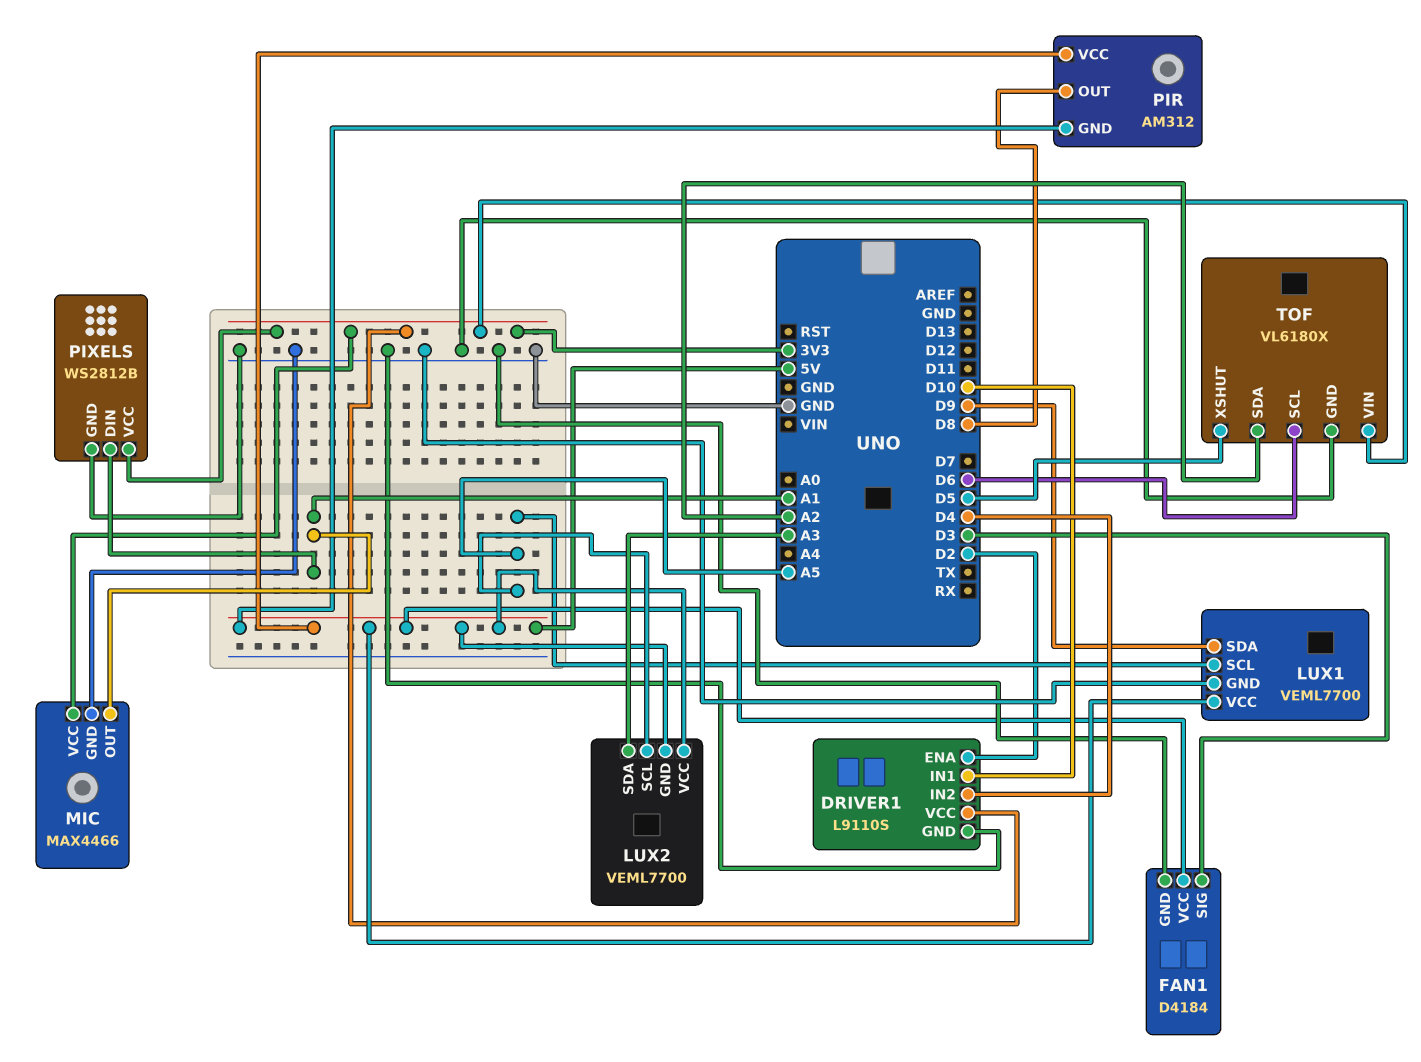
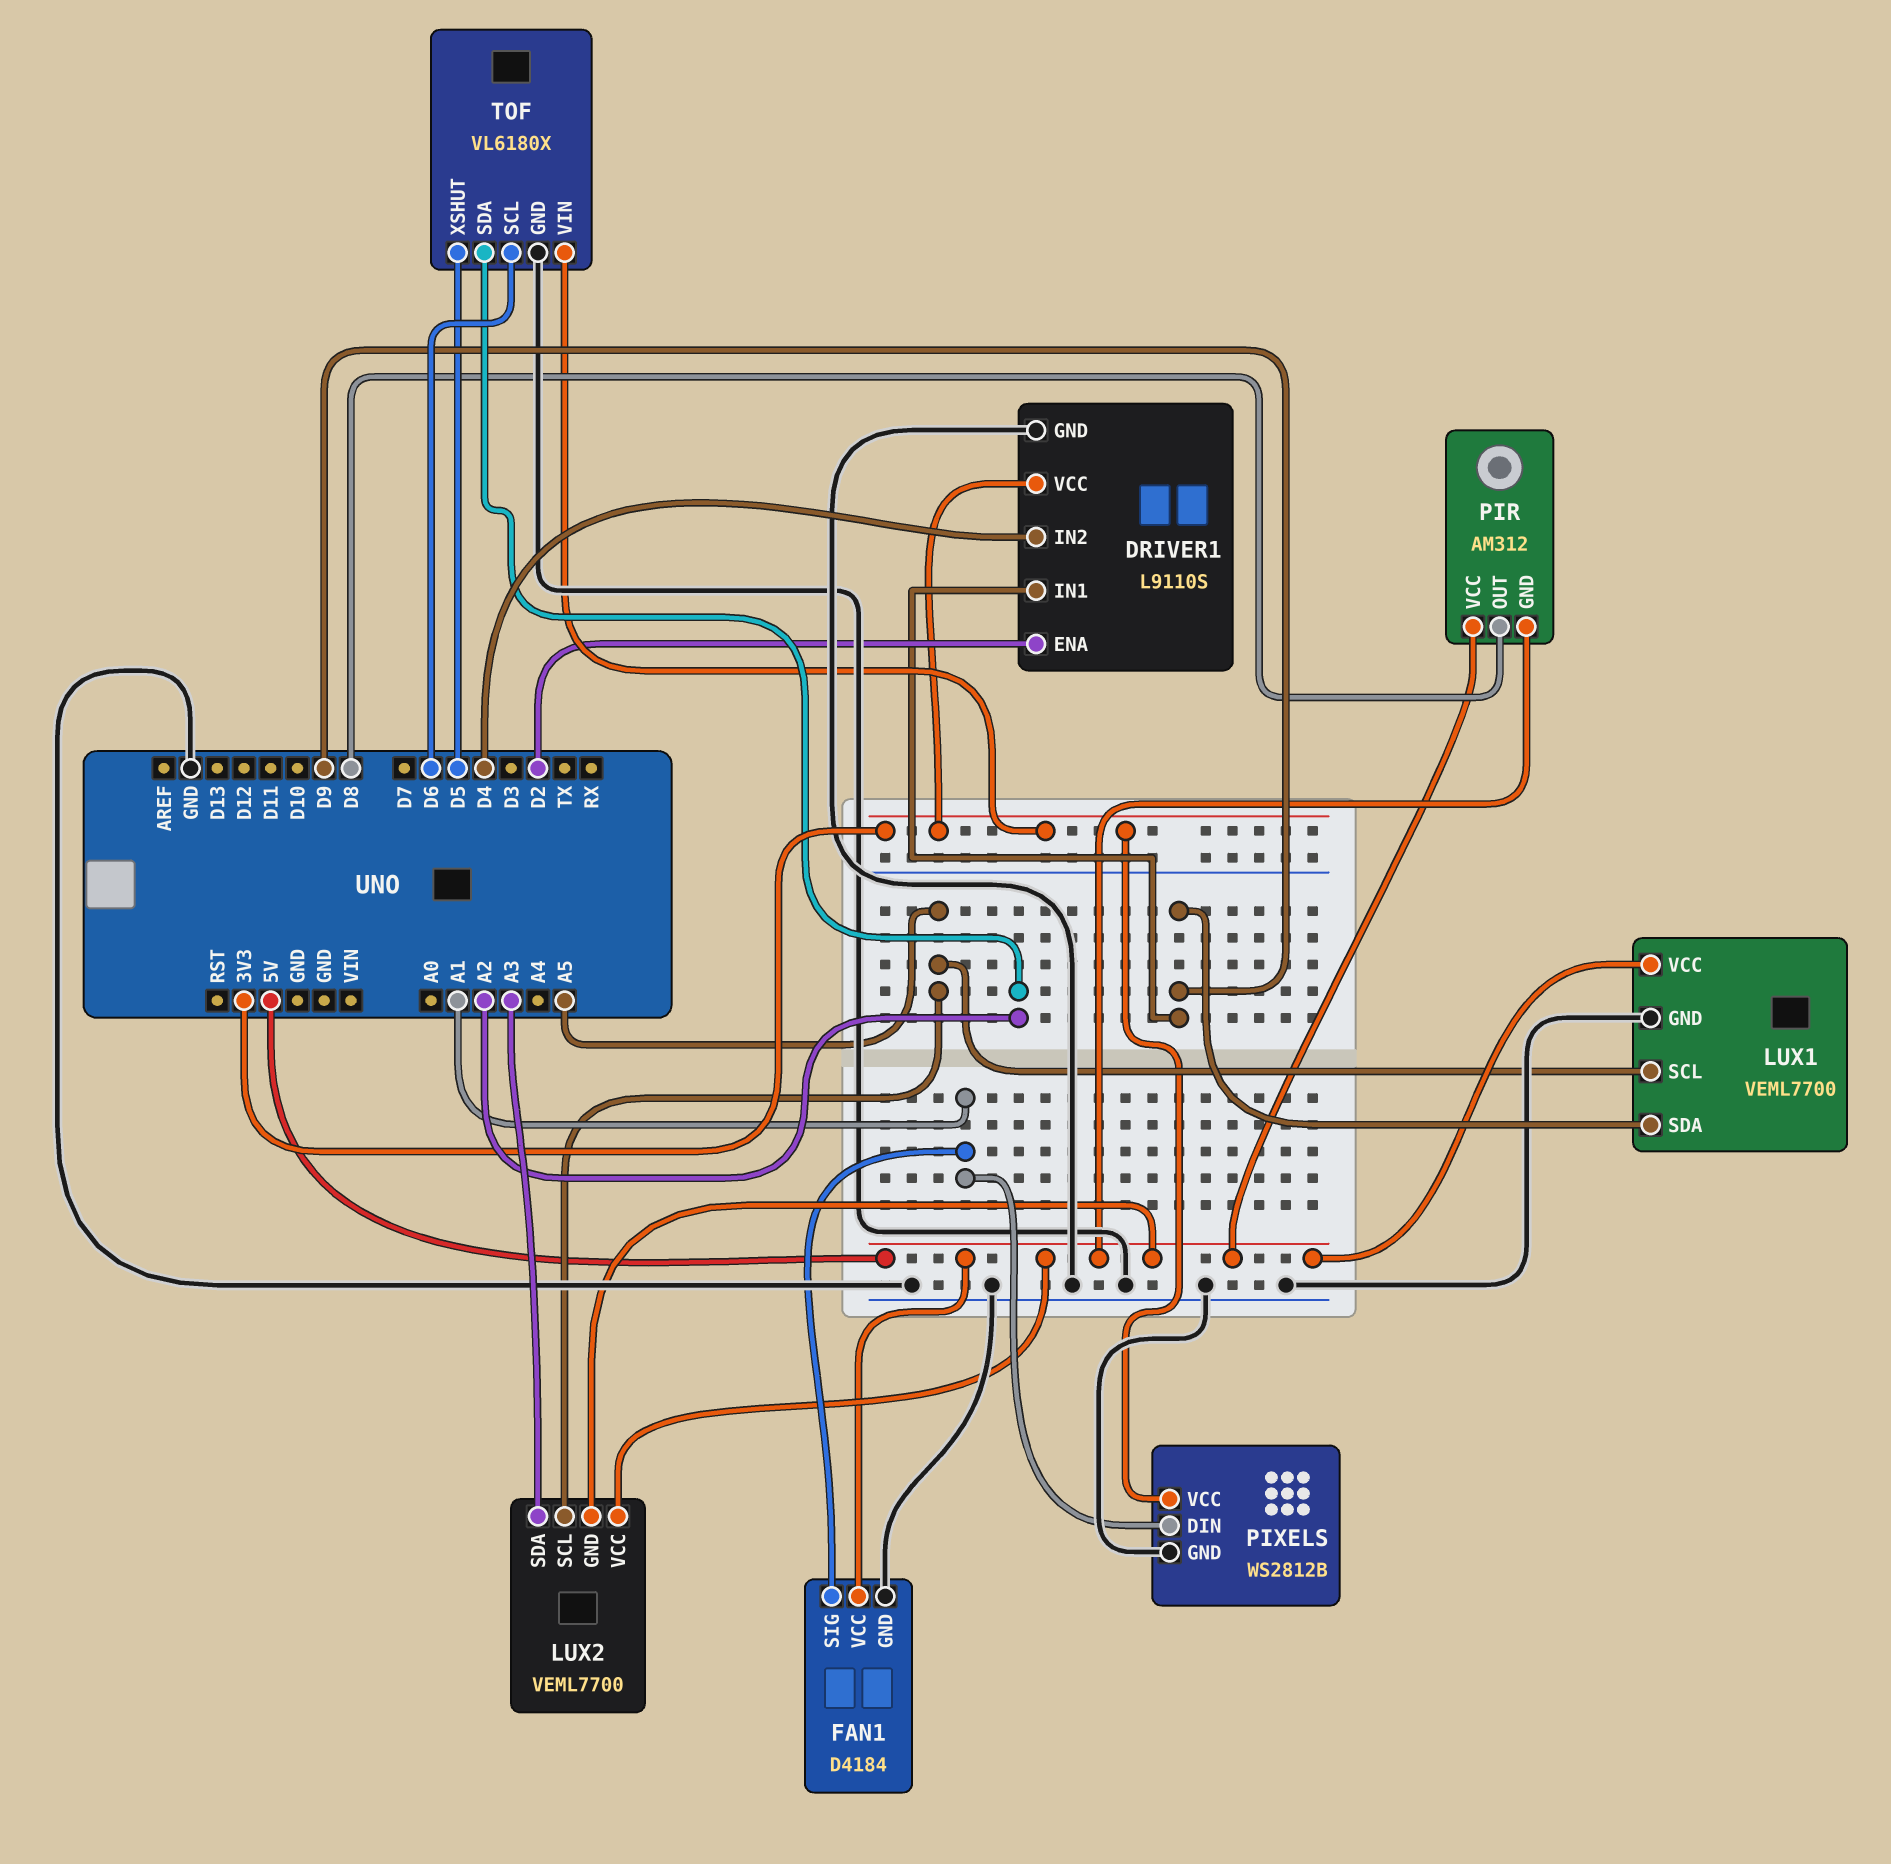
DRIVER1 pin IN1: D10 -> D9
FAN1 pin SIG: D3 -> A1
MIC: MAX4466 -> none
MIC pin GND: GND -> none
MIC pin OUT: A1 -> none
MIC pin VCC: 3V3 -> none

